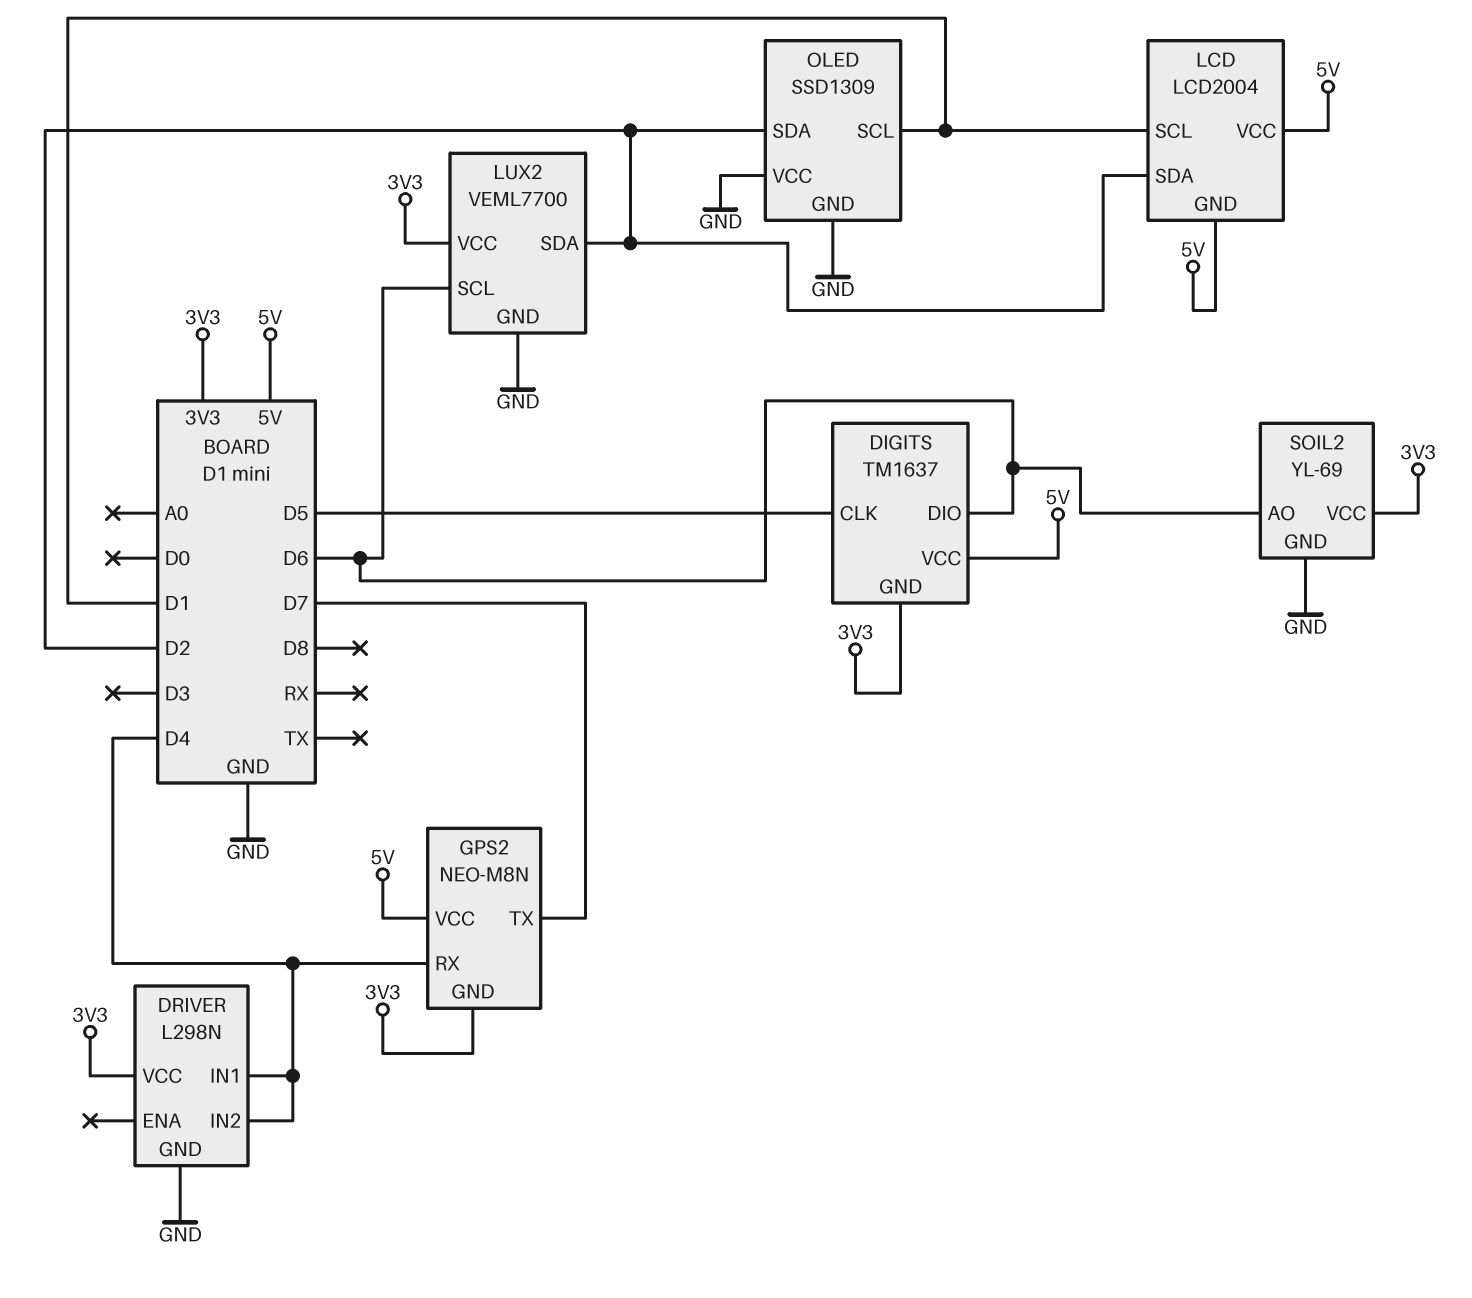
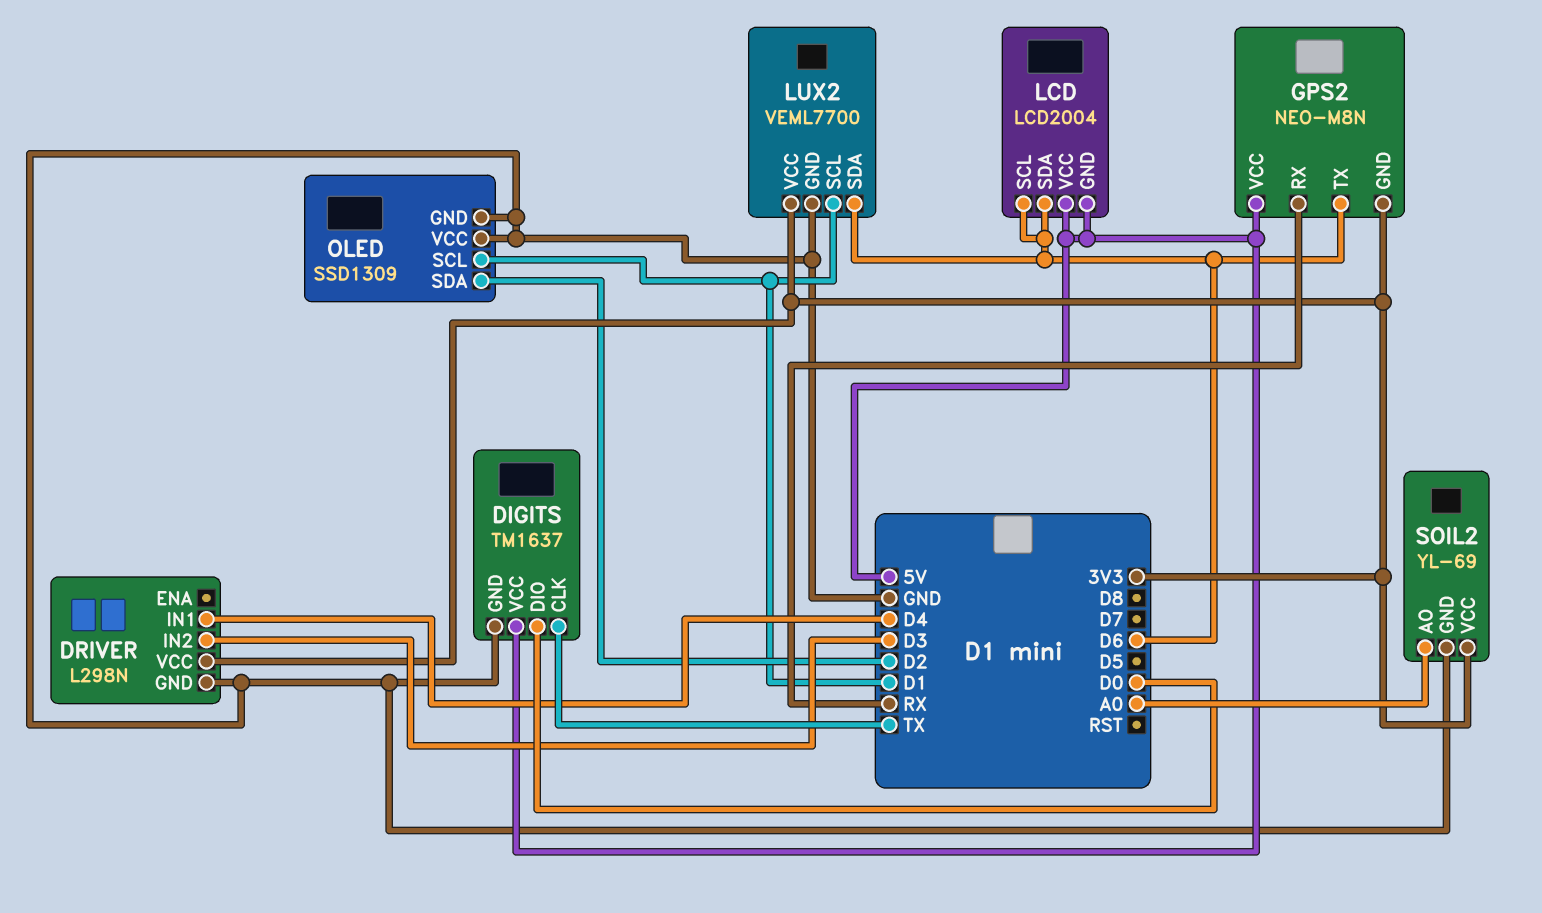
DIGITS pin CLK: D5 -> TX
DIGITS pin DIO: D6 -> D0
DIGITS pin GND: 3V3 -> GND
DRIVER pin IN2: D4 -> D3
GPS2 pin RX: D4 -> RX
GPS2 pin TX: D7 -> D6
LCD pin SCL: D1 -> D6
LCD pin SDA: D2 -> D6
LUX2 pin SCL: D6 -> D1
LUX2 pin SDA: D2 -> D6
SOIL2 pin AO: D6 -> A0

